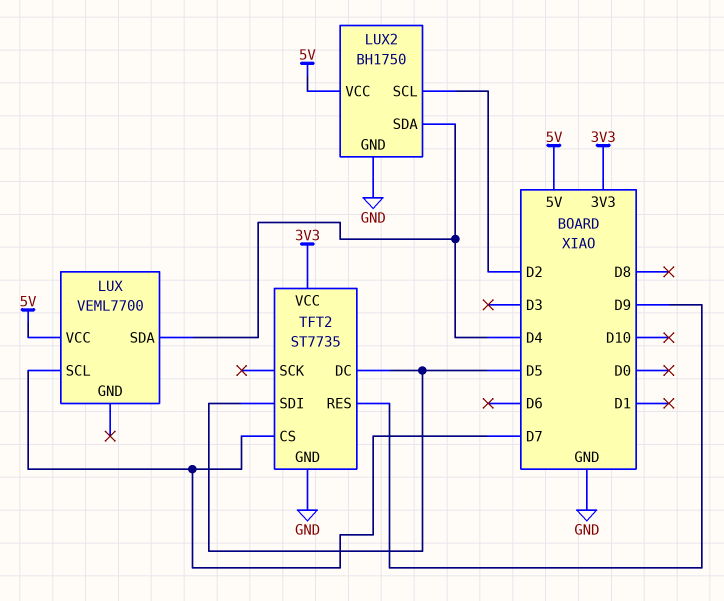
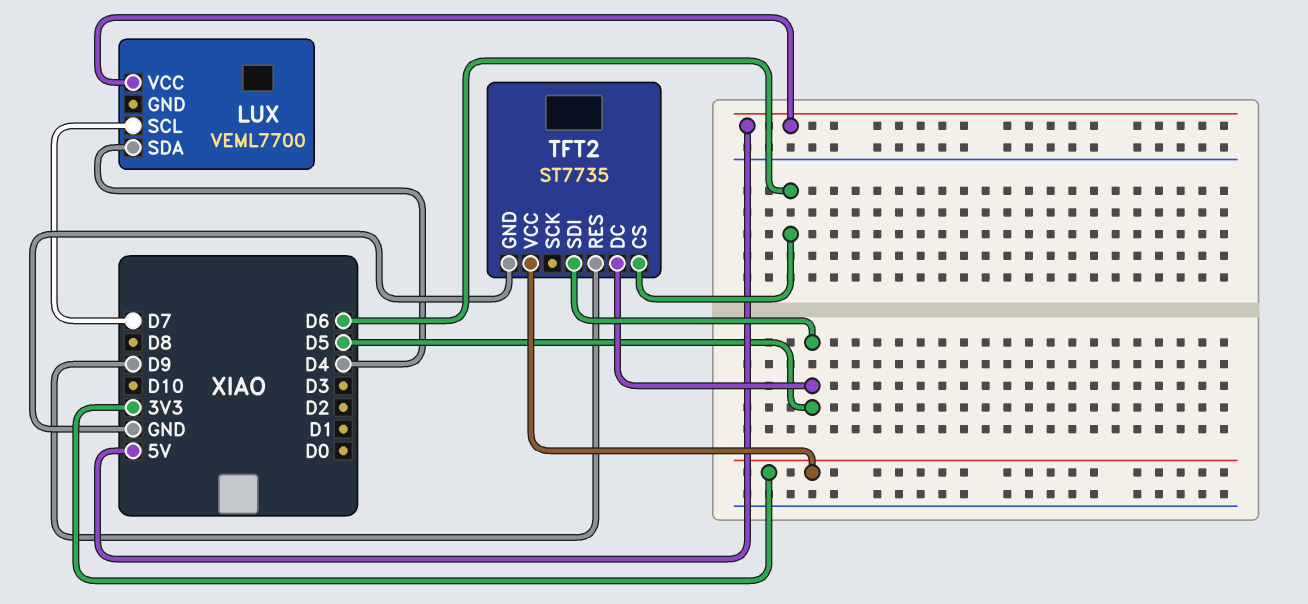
LUX2: BH1750 -> none
LUX2 pin GND: GND -> none
LUX2 pin SCL: D2 -> none
LUX2 pin SDA: D4 -> none
LUX2 pin VCC: 5V -> none
TFT2 pin CS: D7 -> D6

